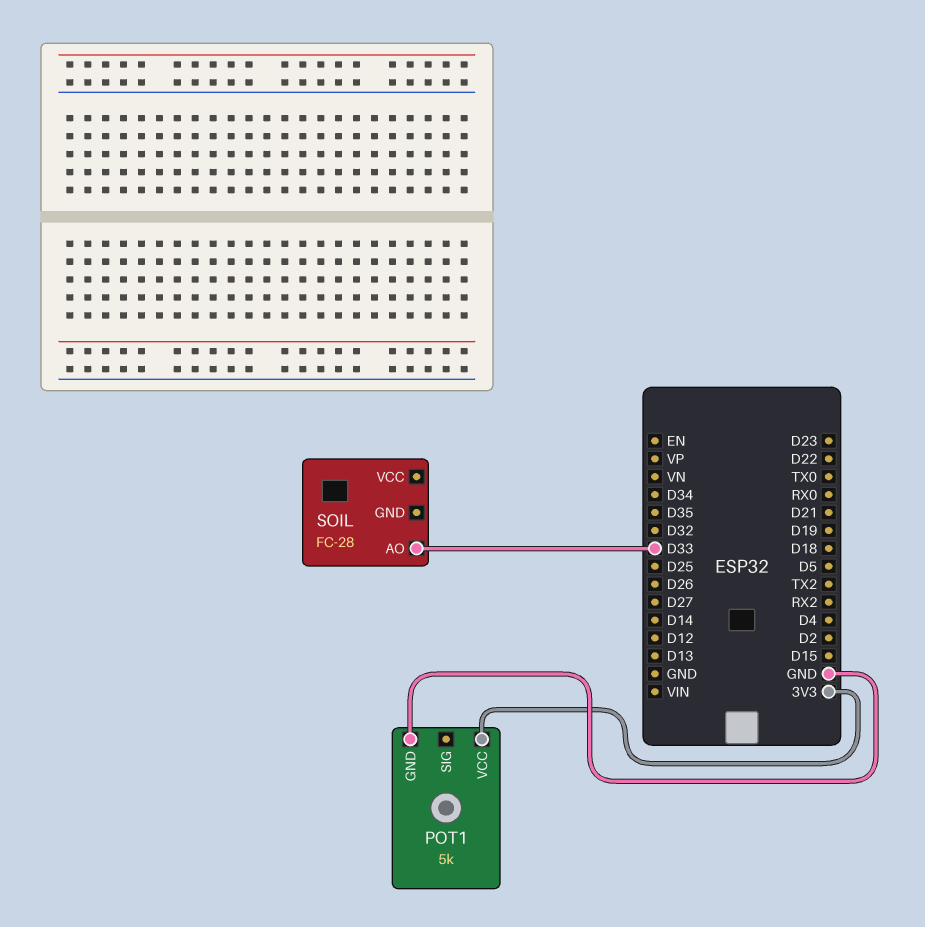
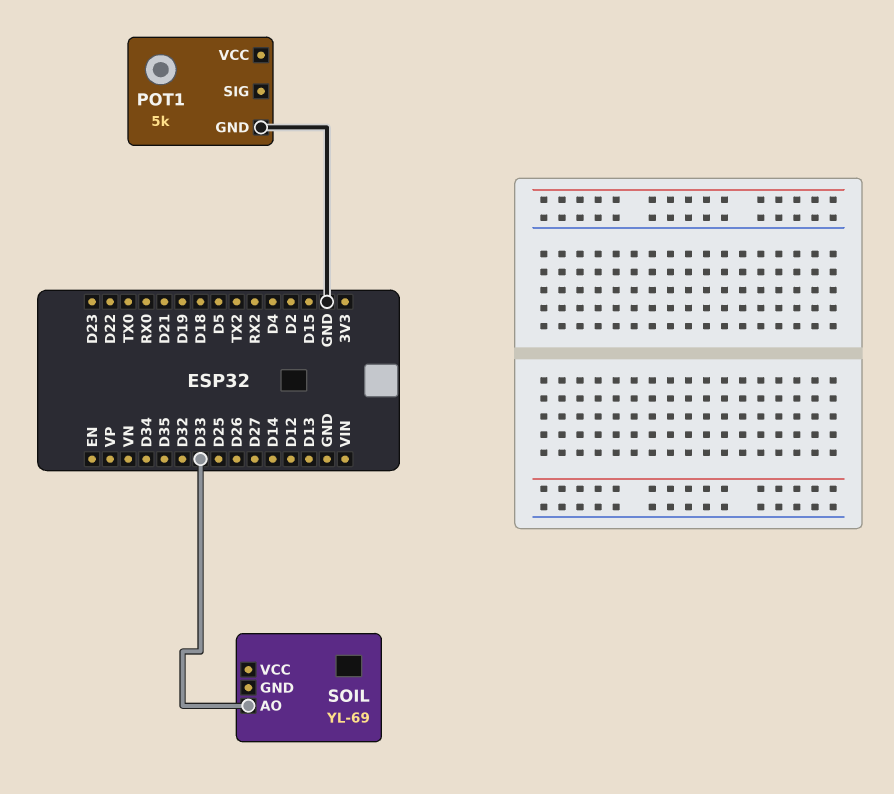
POT1 pin VCC: 3V3 -> none
SOIL: FC-28 -> YL-69

